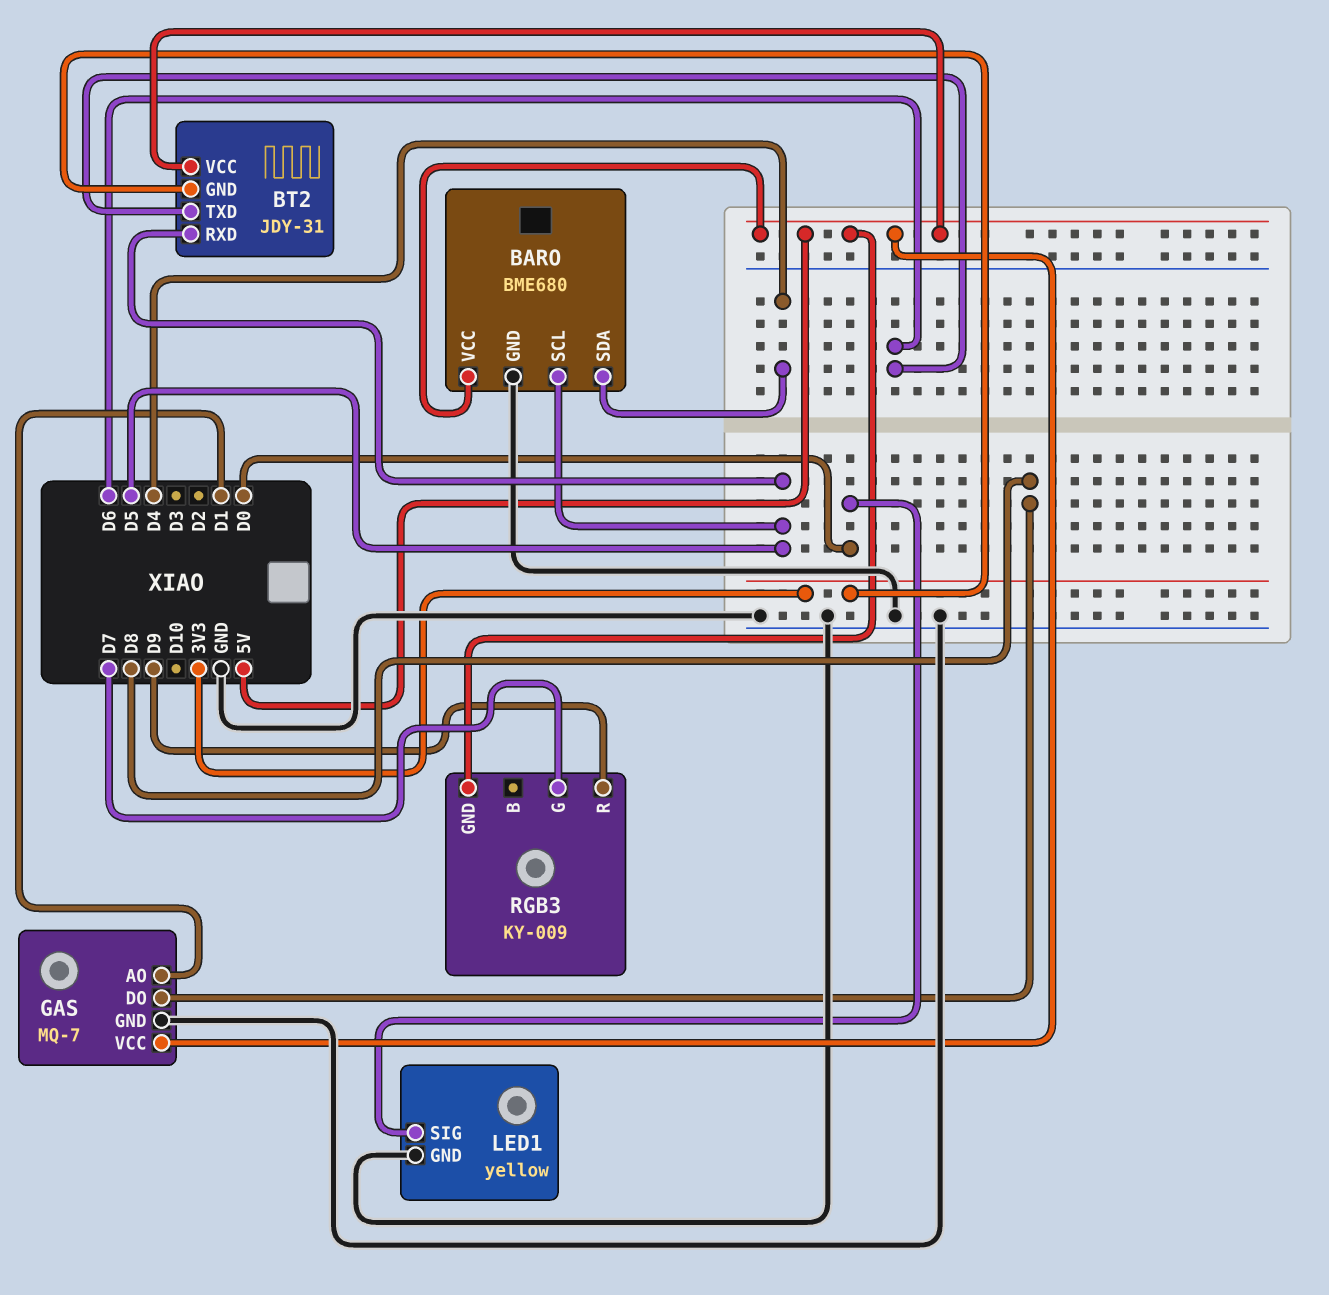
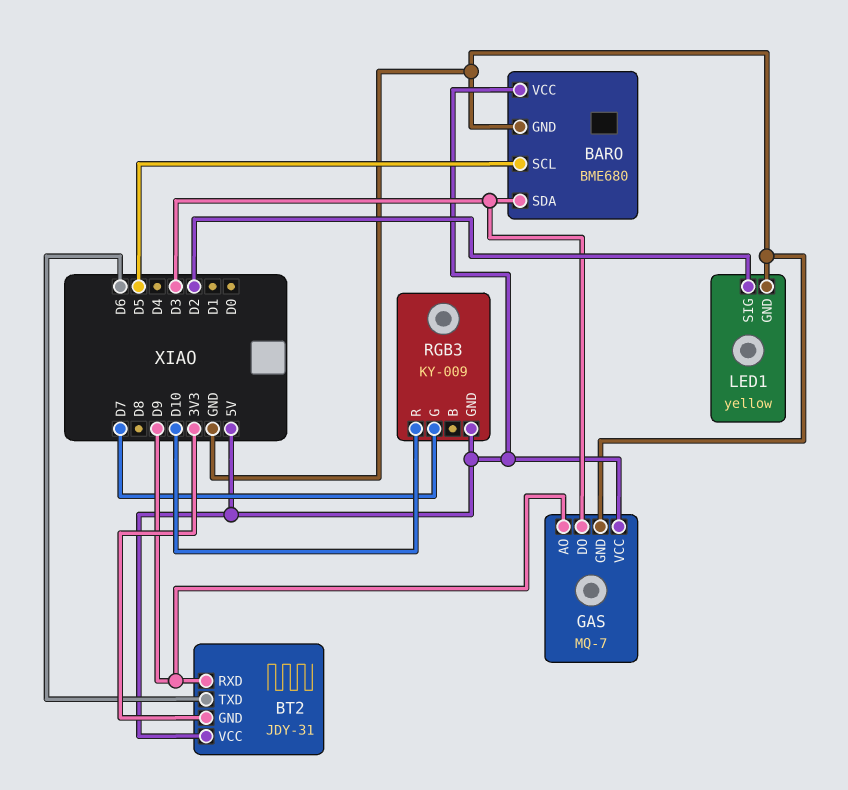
BARO pin SDA: D4 -> D3
BT2 pin RXD: D5 -> D9
GAS pin AO: D1 -> D9
GAS pin DO: D8 -> D3
LED1 pin SIG: D0 -> D2
RGB3 pin R: D9 -> D10

